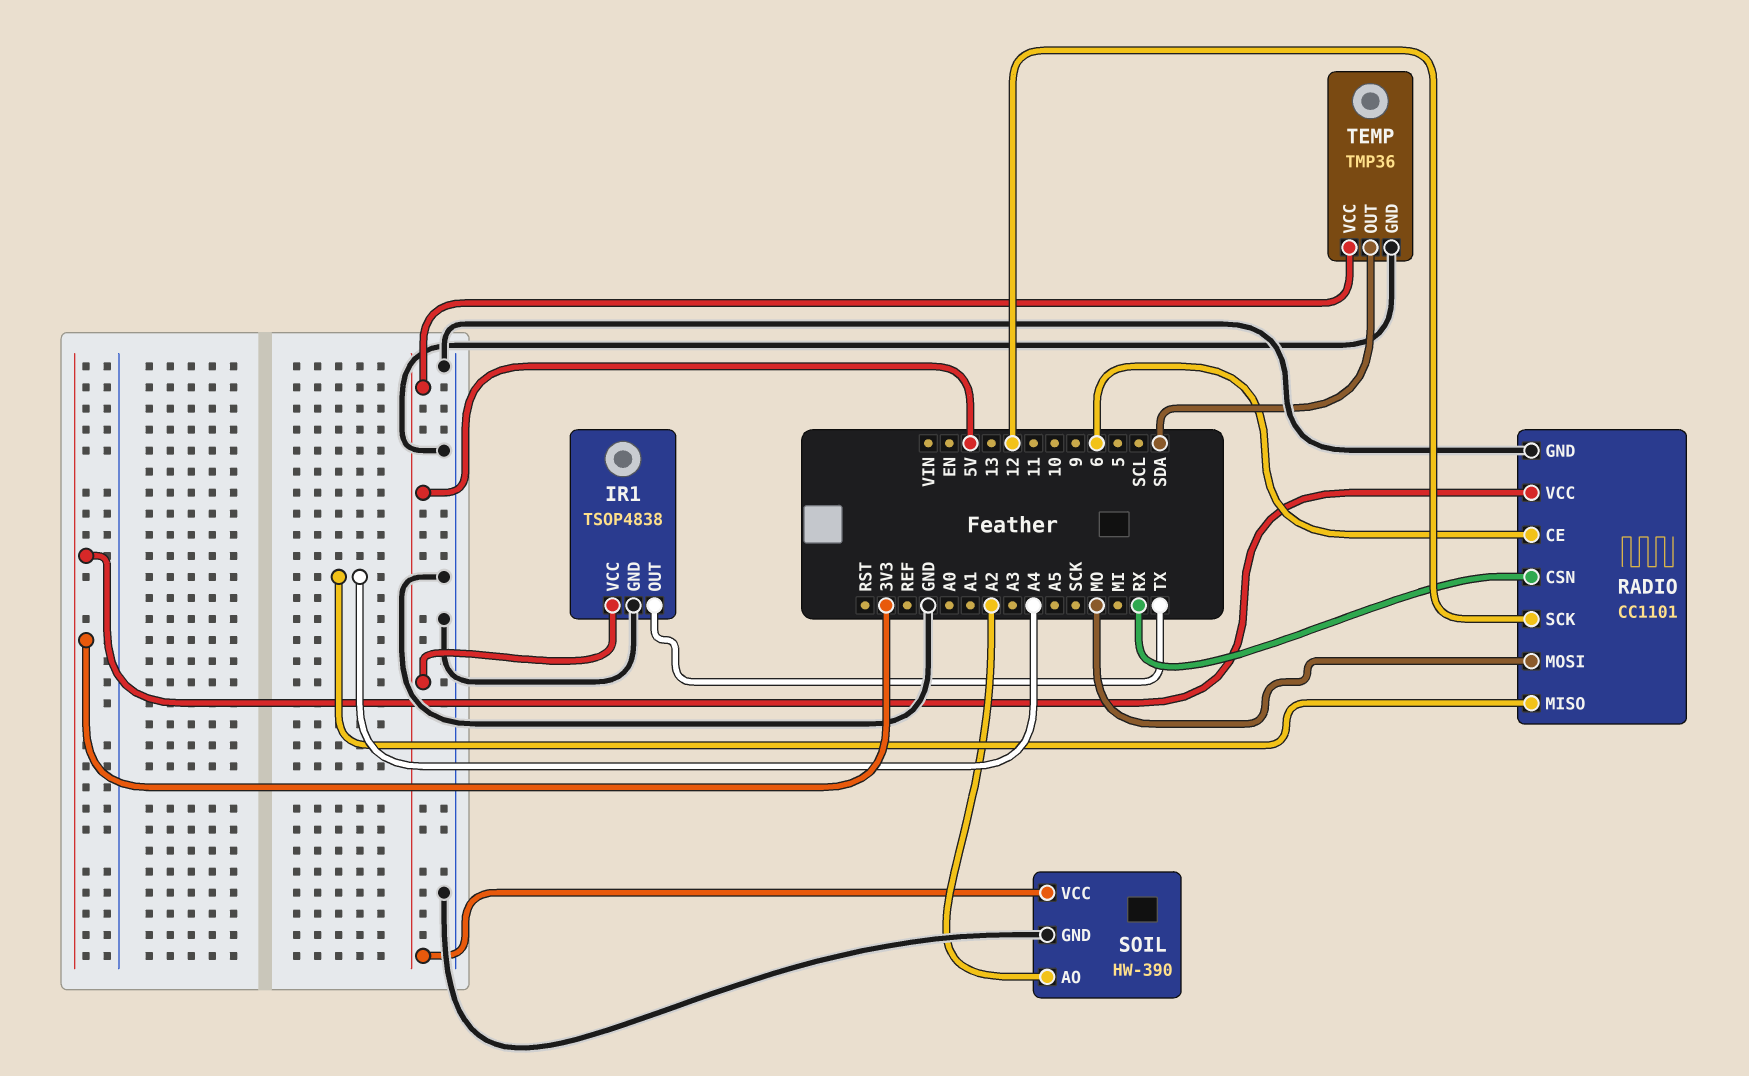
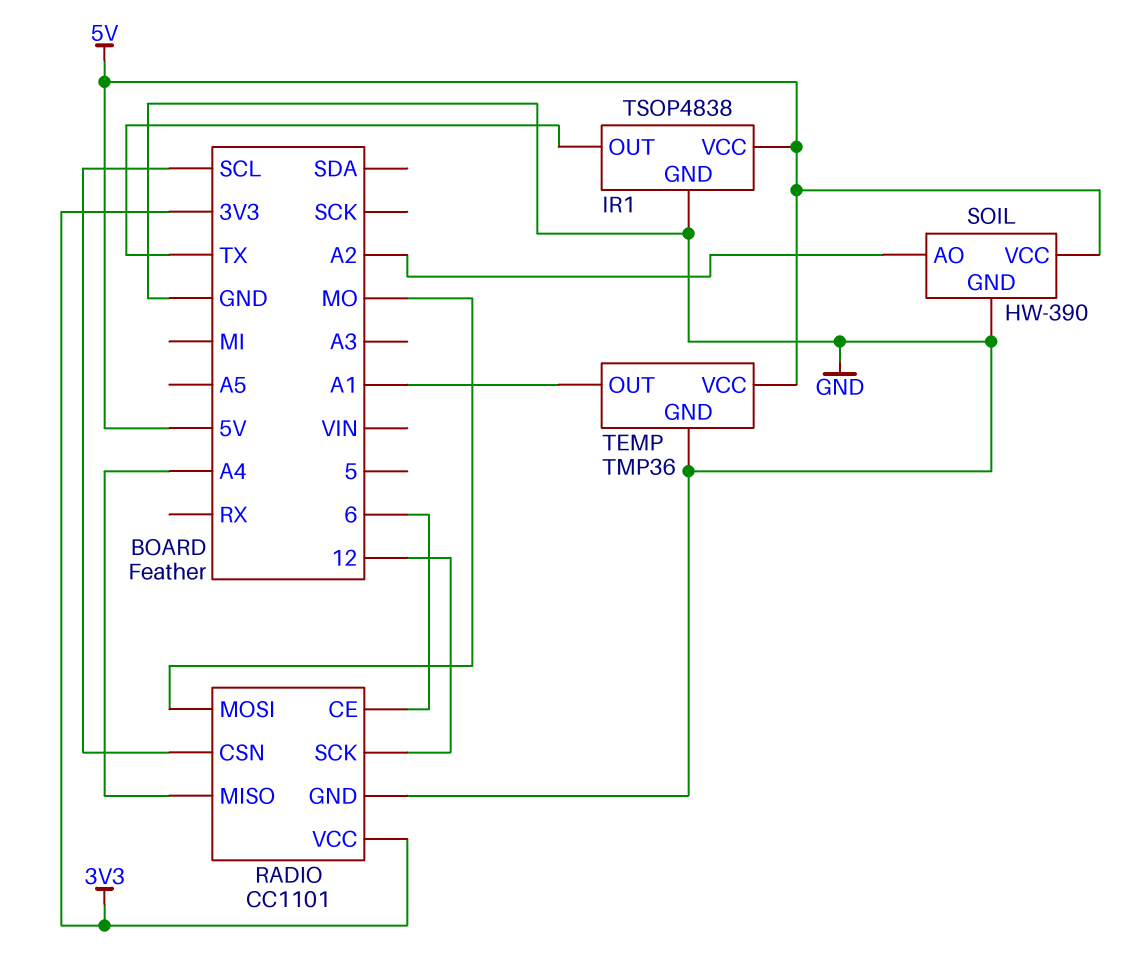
RADIO pin CSN: RX -> SCL
TEMP pin OUT: SDA -> A1

